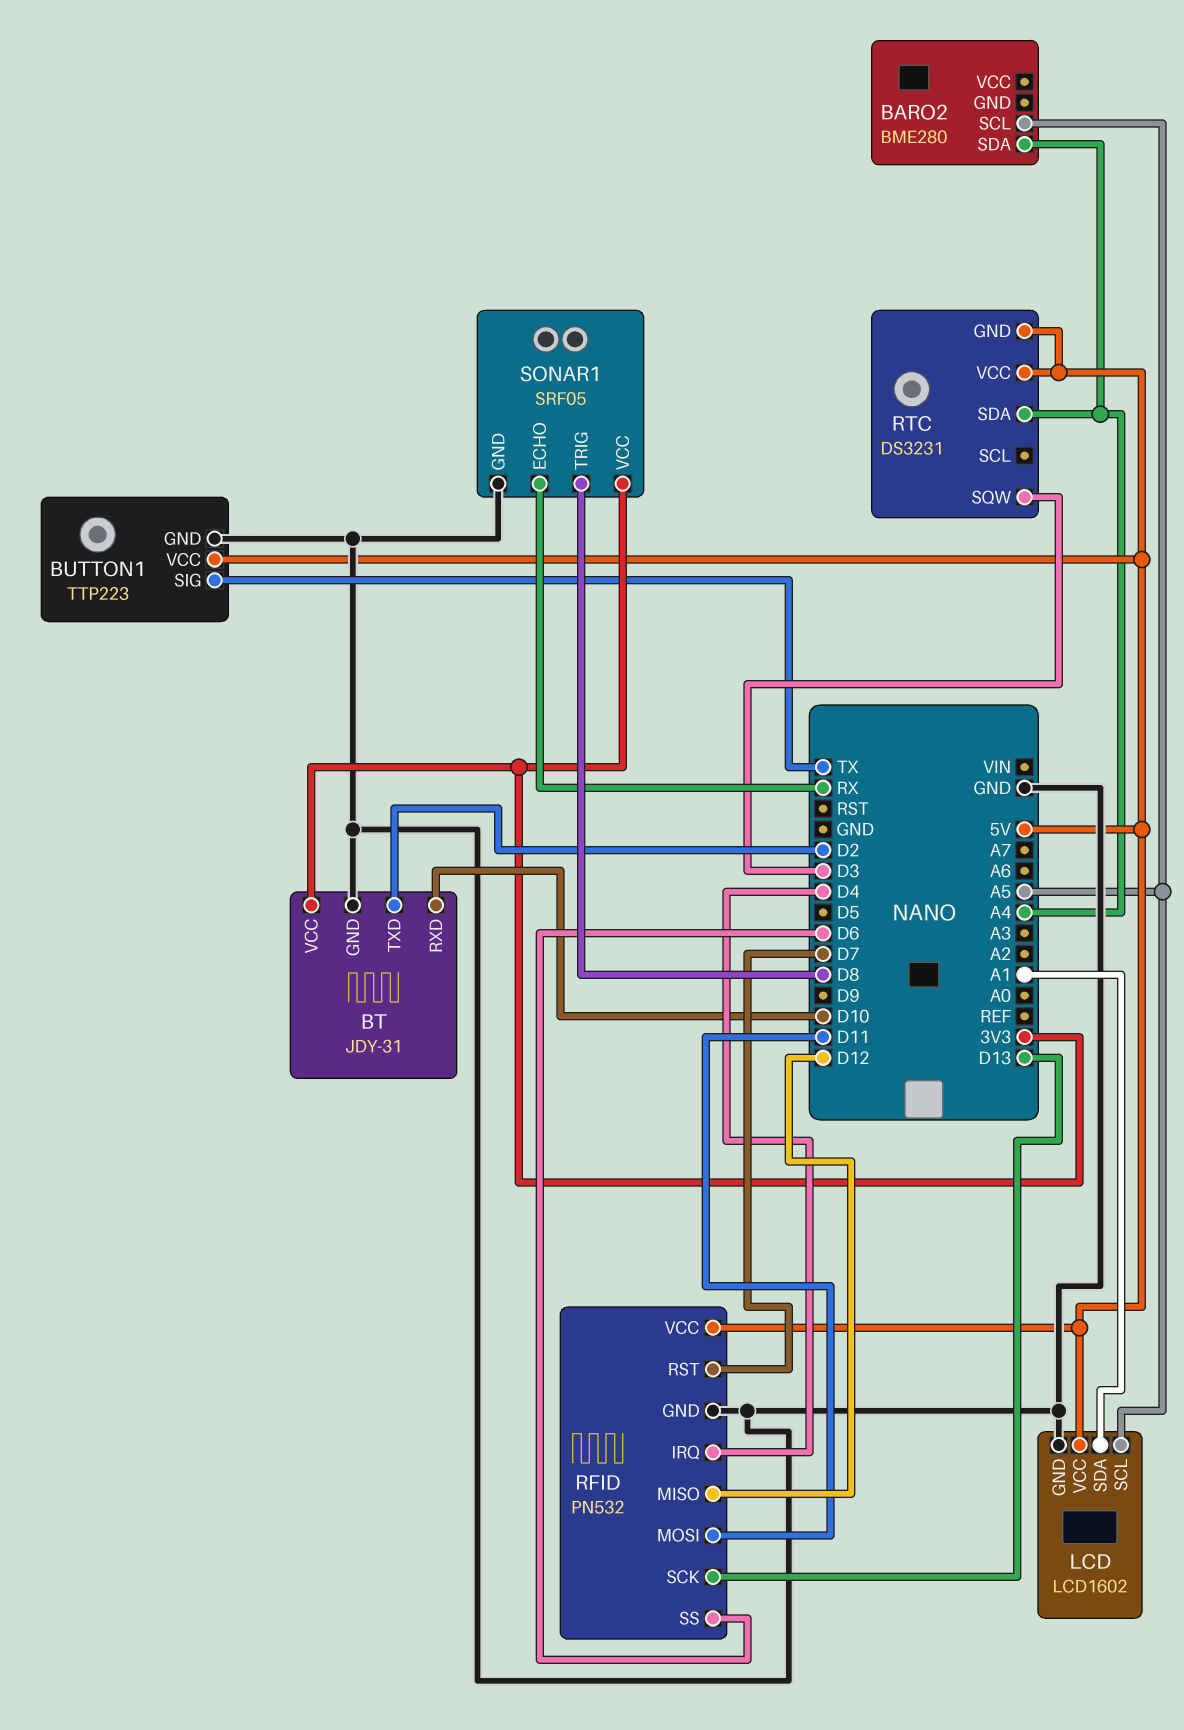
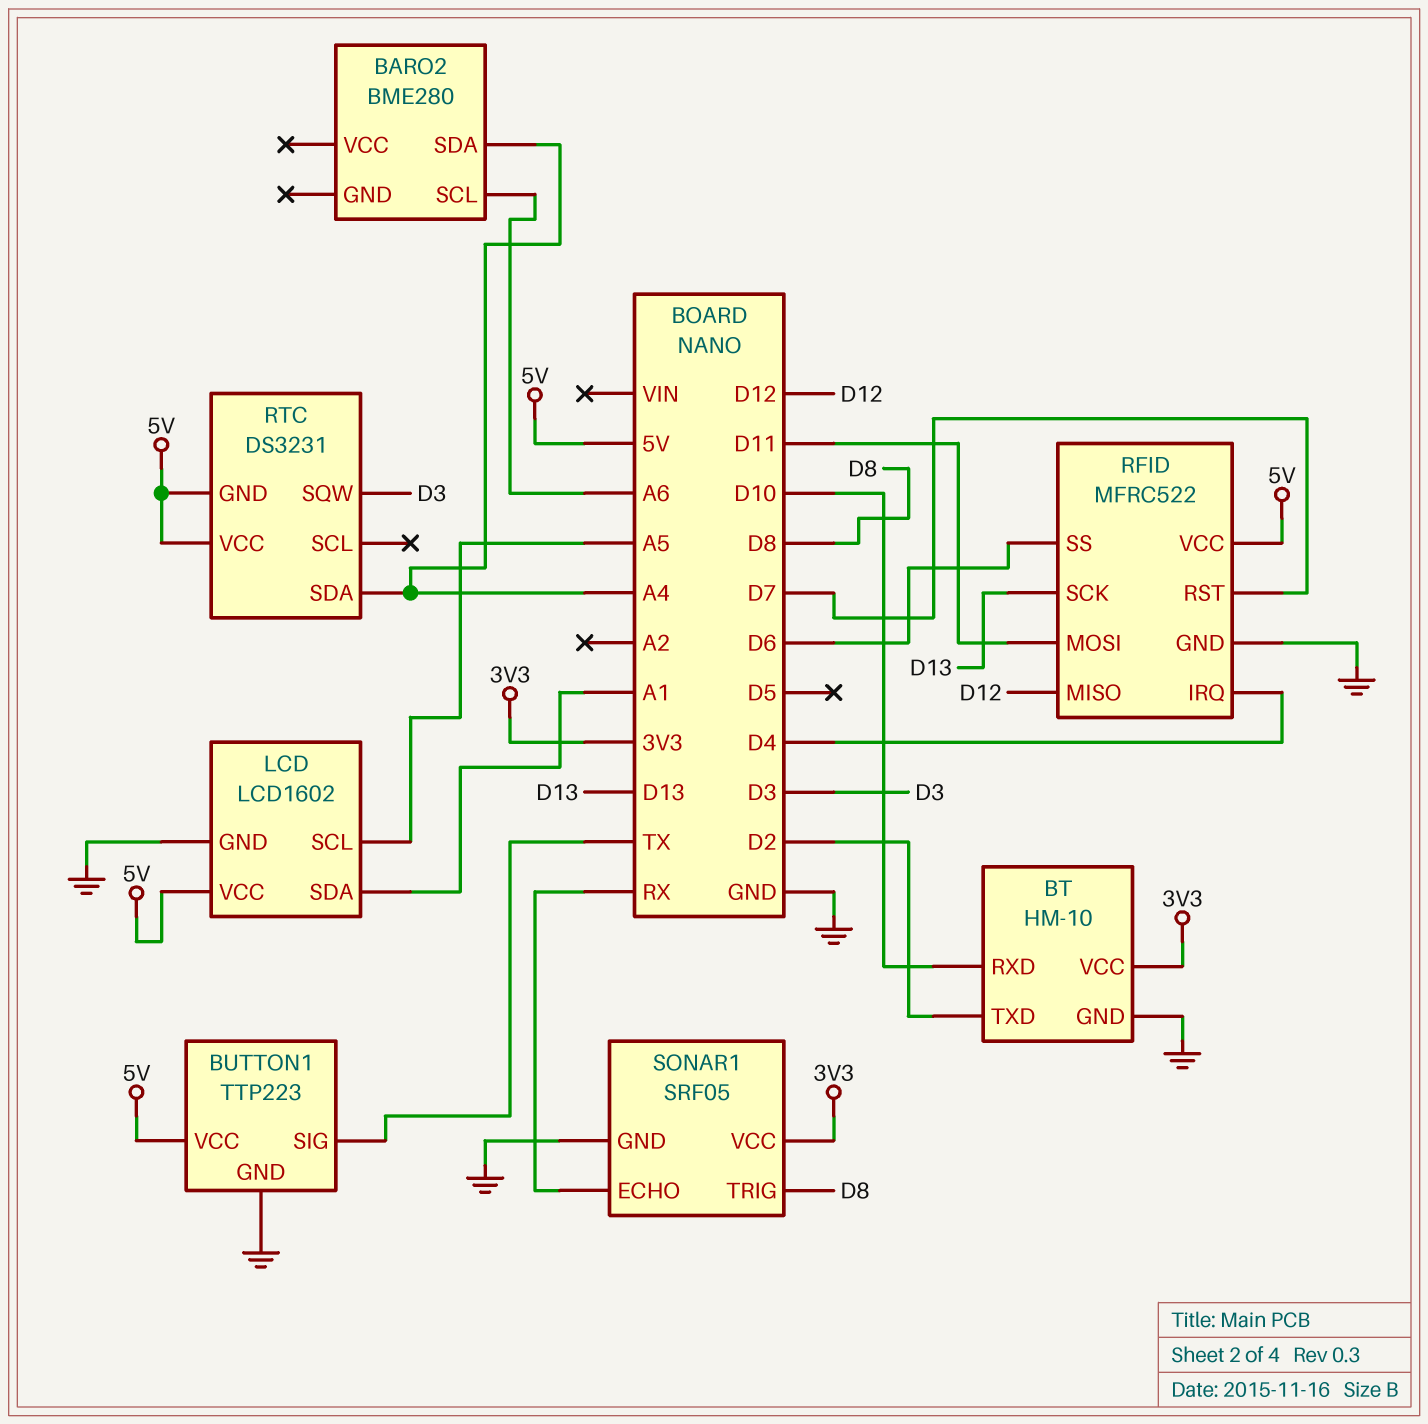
BARO2 pin SCL: A5 -> A6
BT: JDY-31 -> HM-10
RFID: PN532 -> MFRC522

